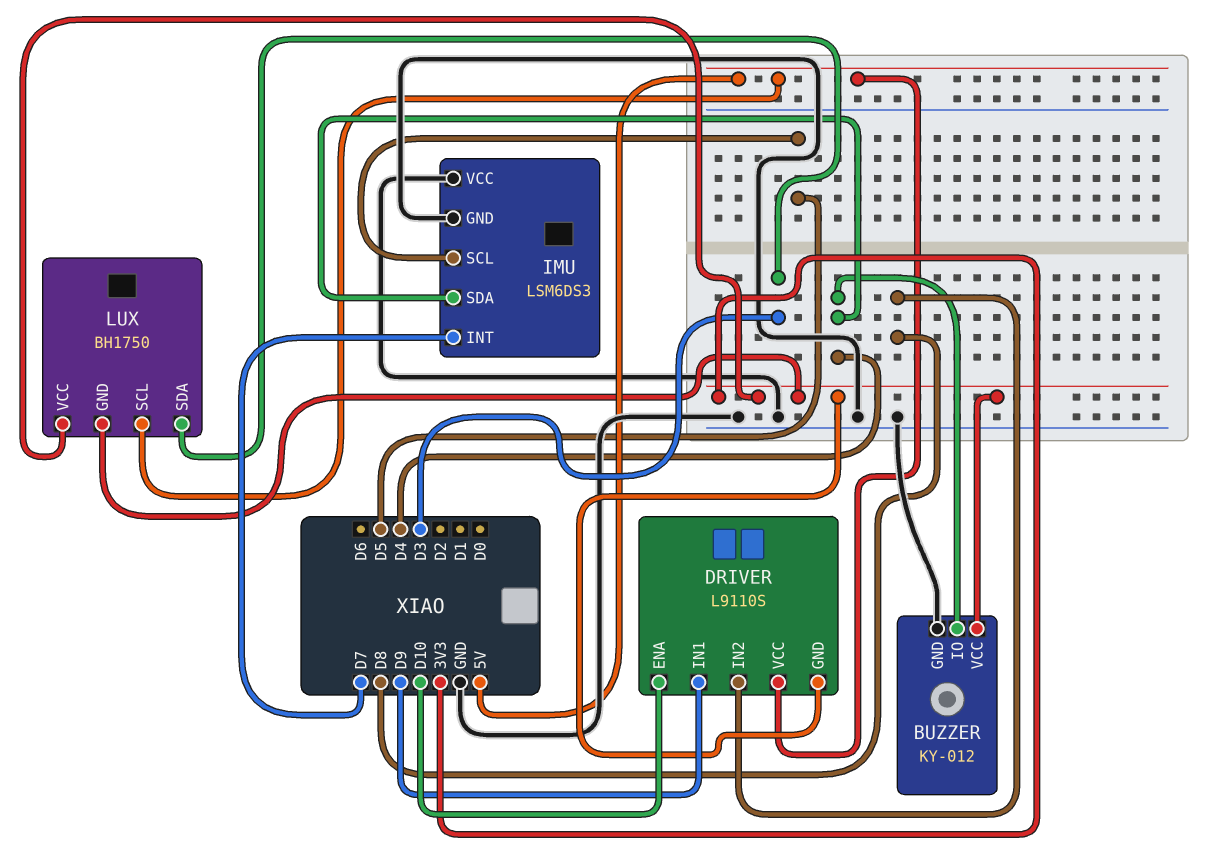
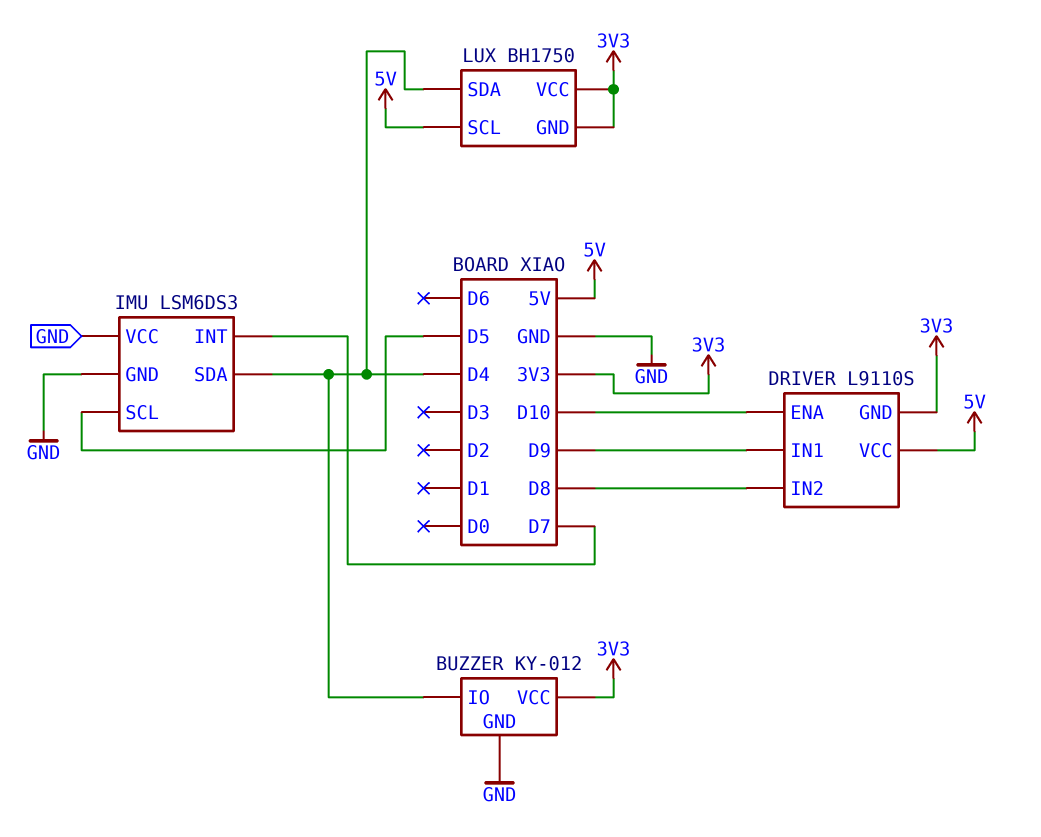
LUX pin SDA: D3 -> D4

